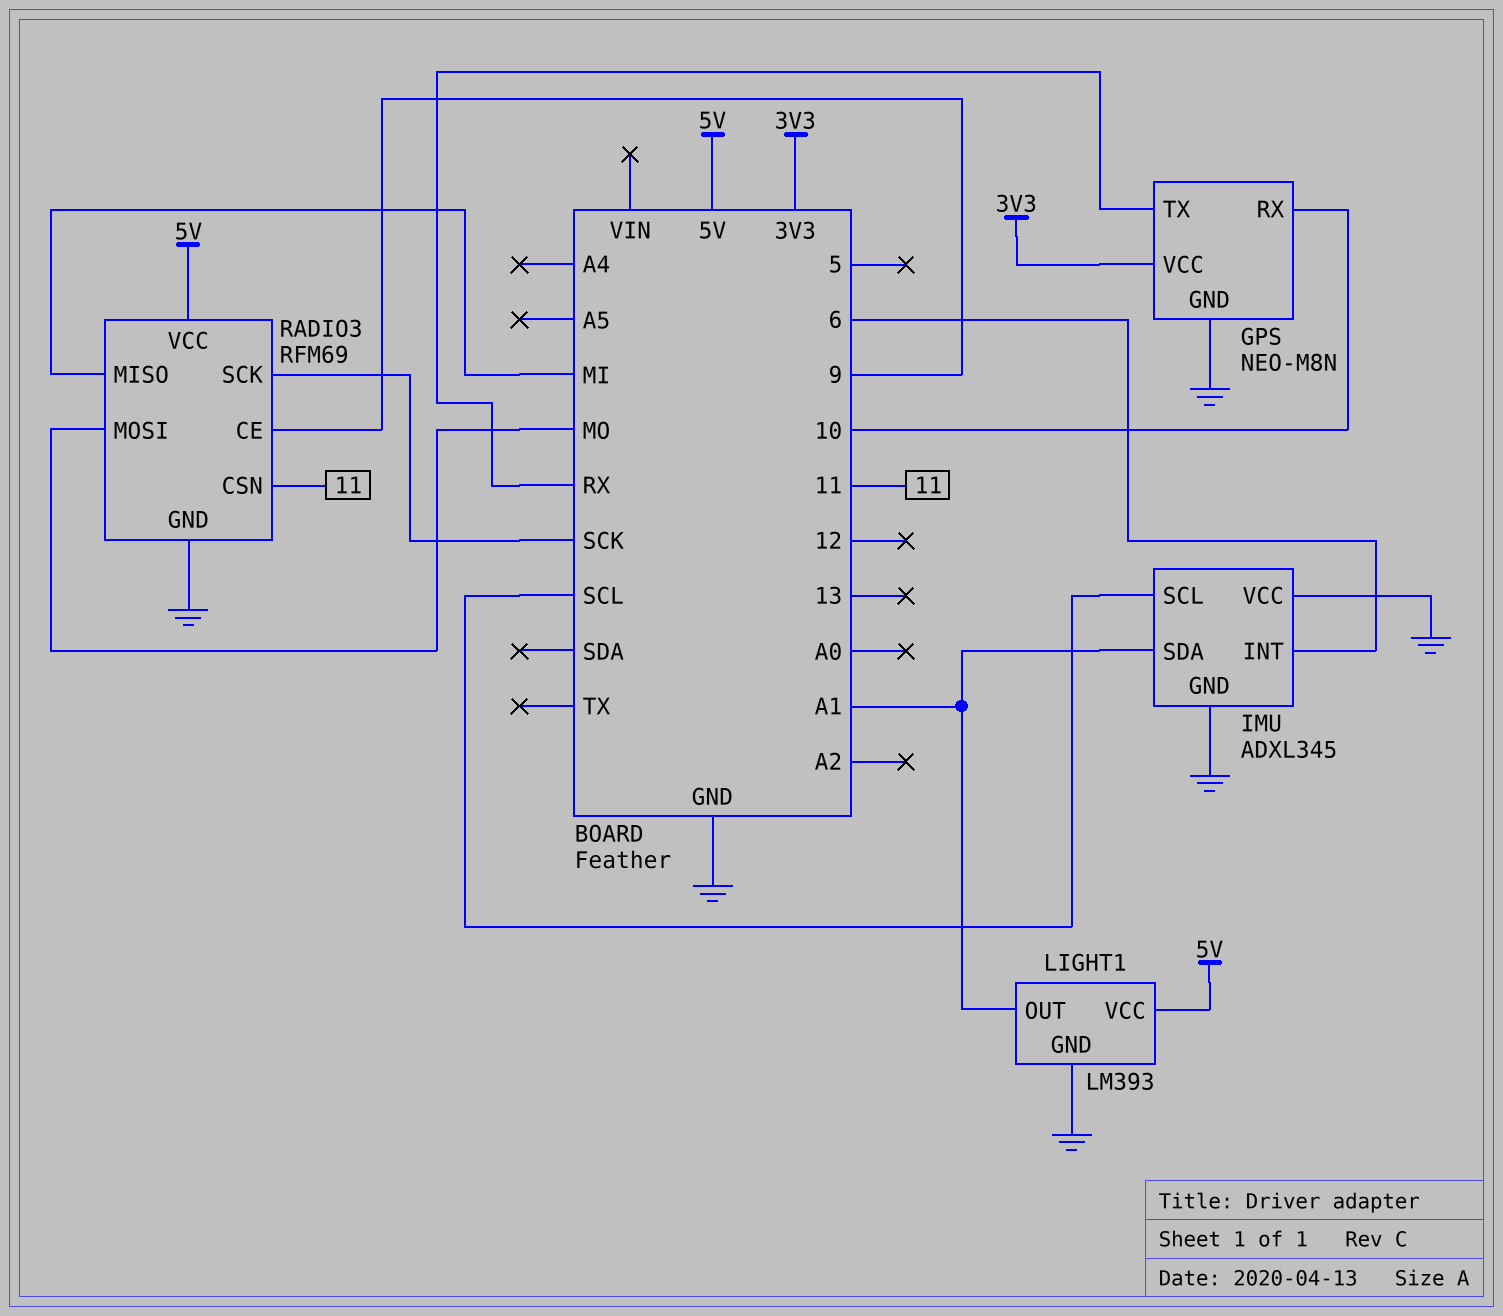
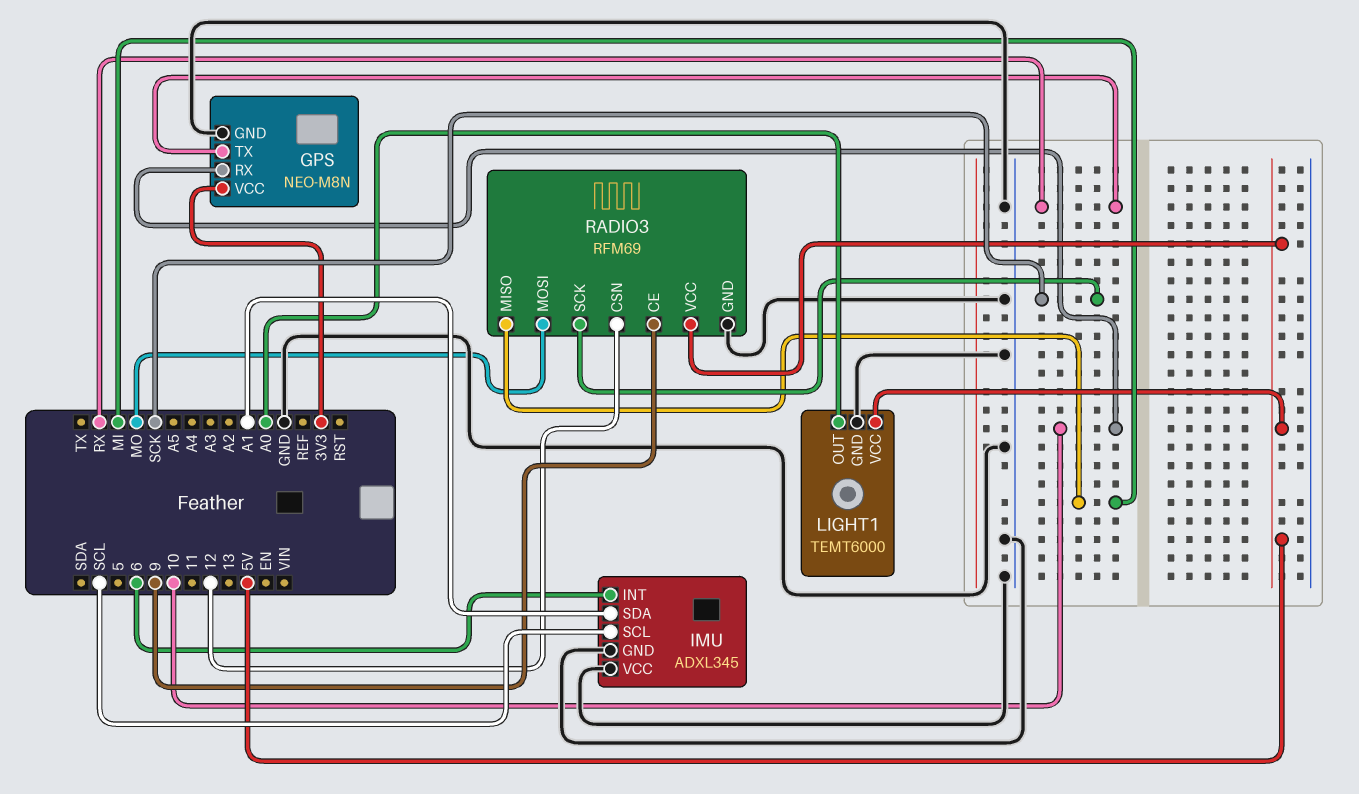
LIGHT1: LM393 -> TEMT6000
LIGHT1 pin OUT: A1 -> A0
RADIO3 pin CSN: 11 -> 12

